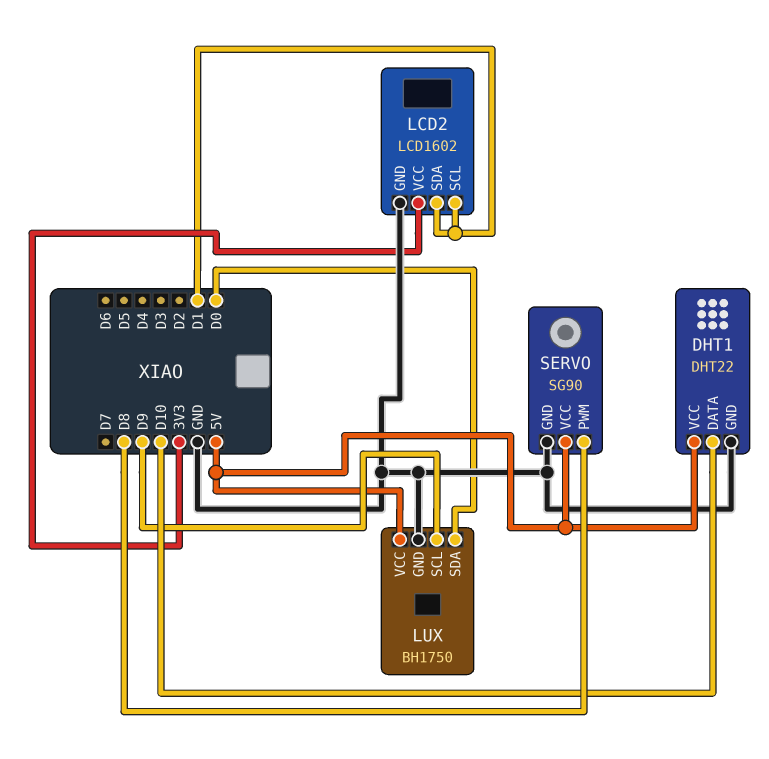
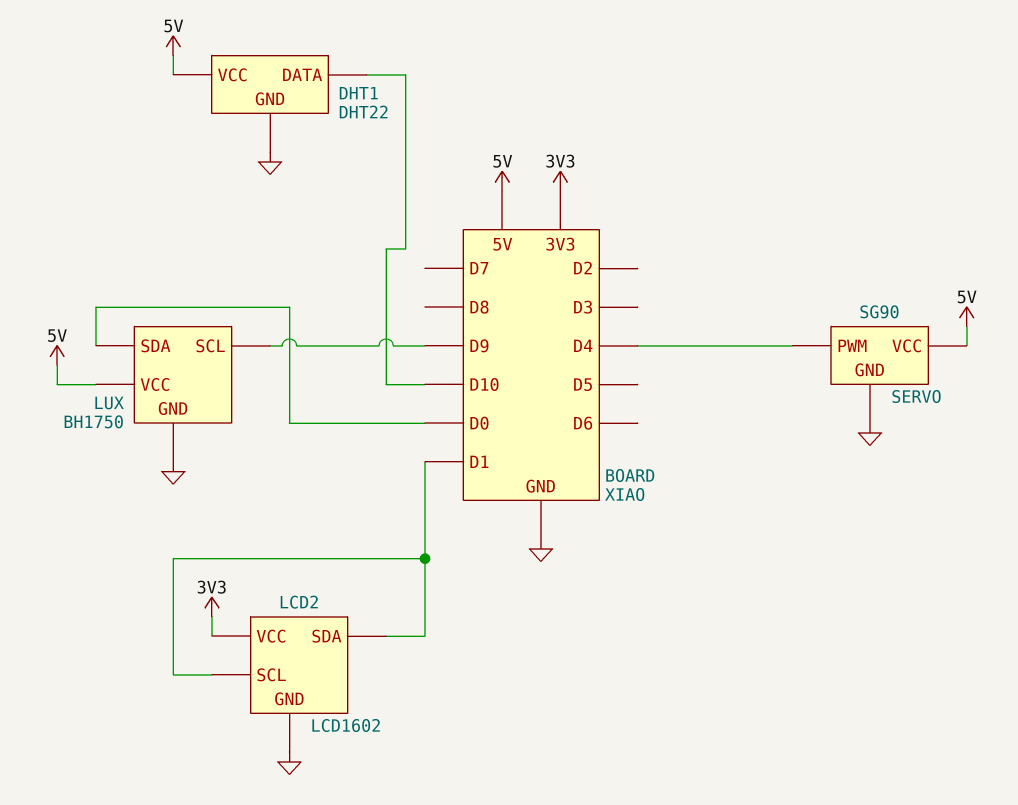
SERVO pin PWM: D8 -> D4

